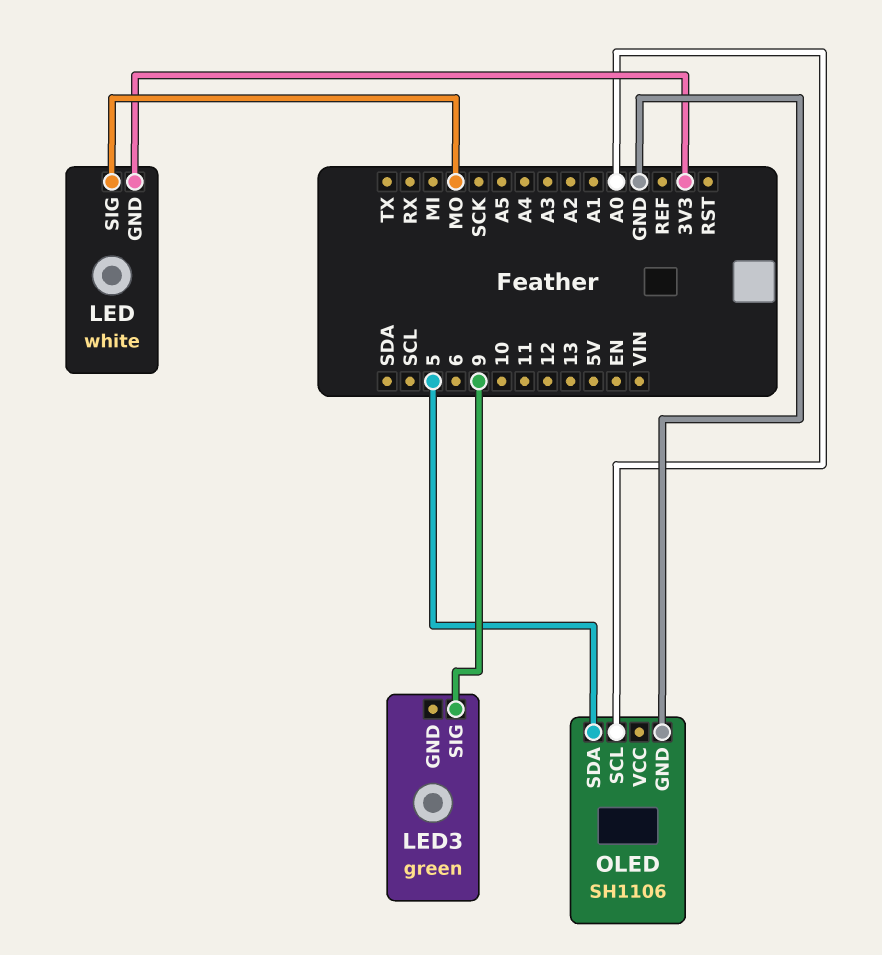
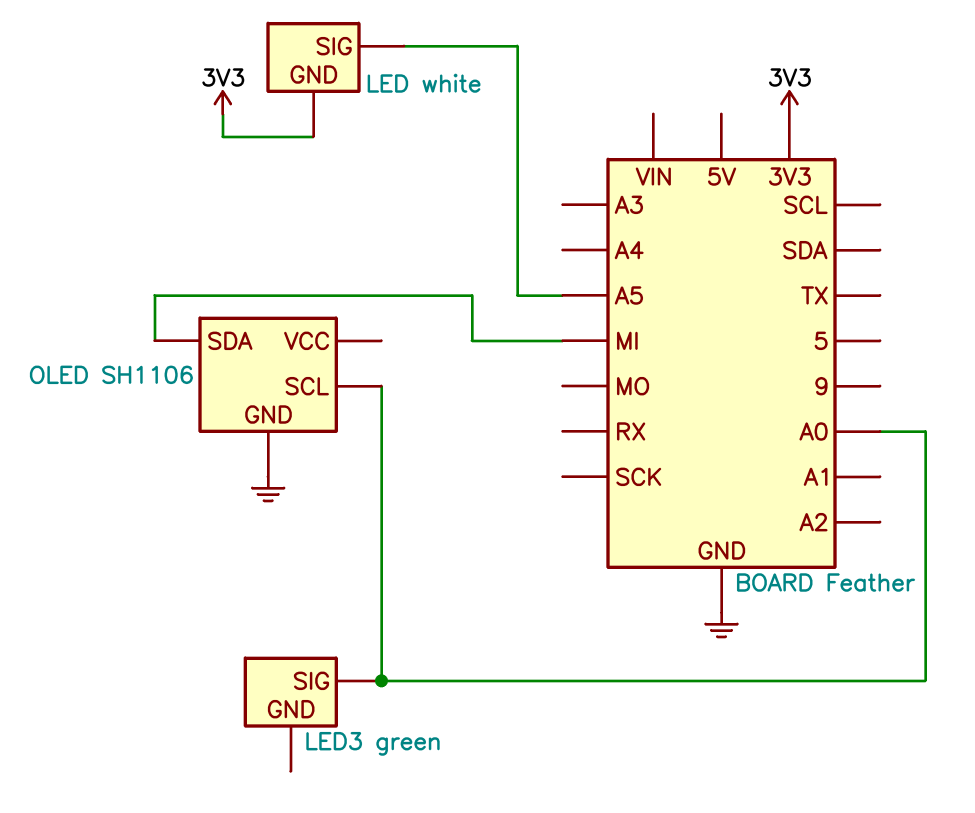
LED pin SIG: MO -> A5
LED3 pin SIG: 9 -> A0
OLED pin SDA: 5 -> MI

